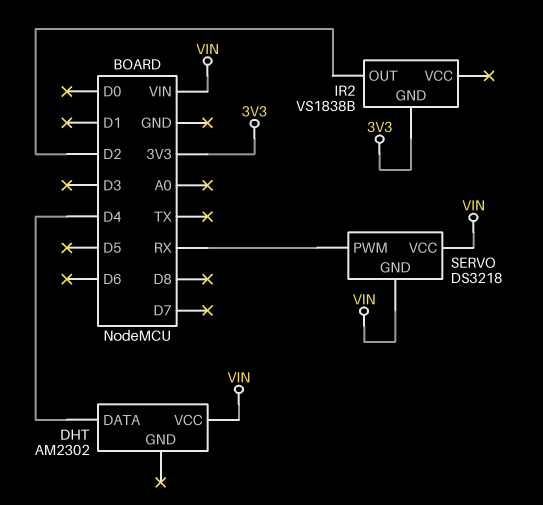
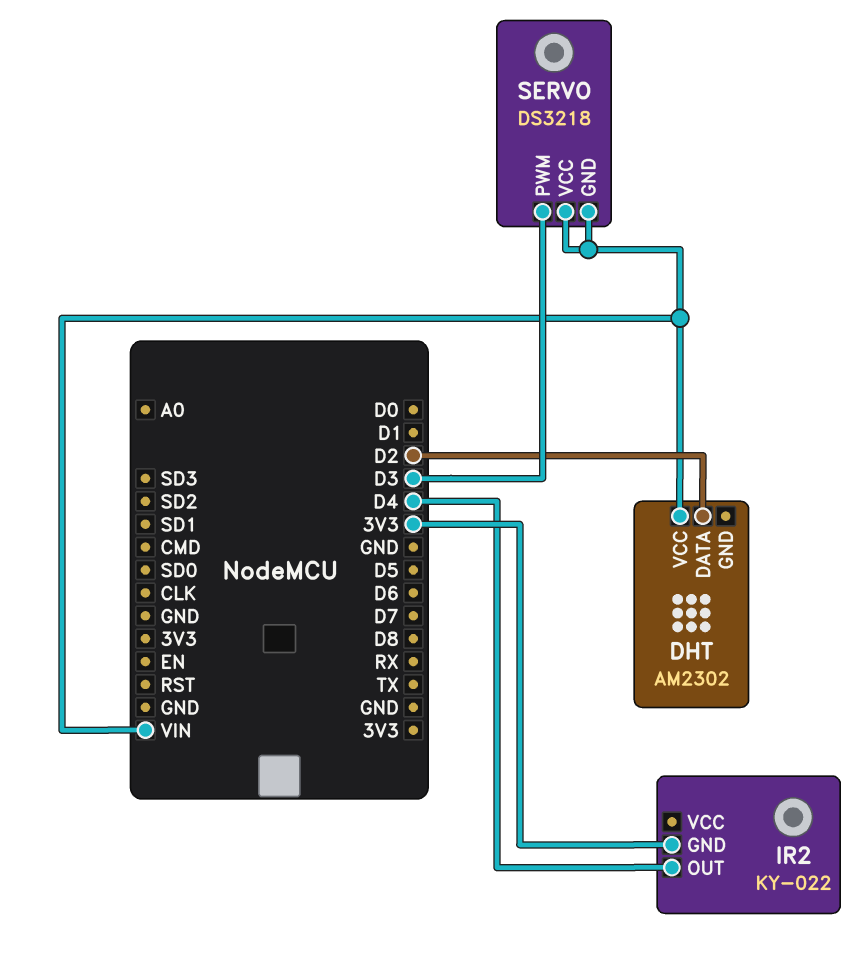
DHT pin DATA: D4 -> D2
IR2: VS1838B -> KY-022
IR2 pin OUT: D2 -> D4
SERVO pin PWM: RX -> D3

